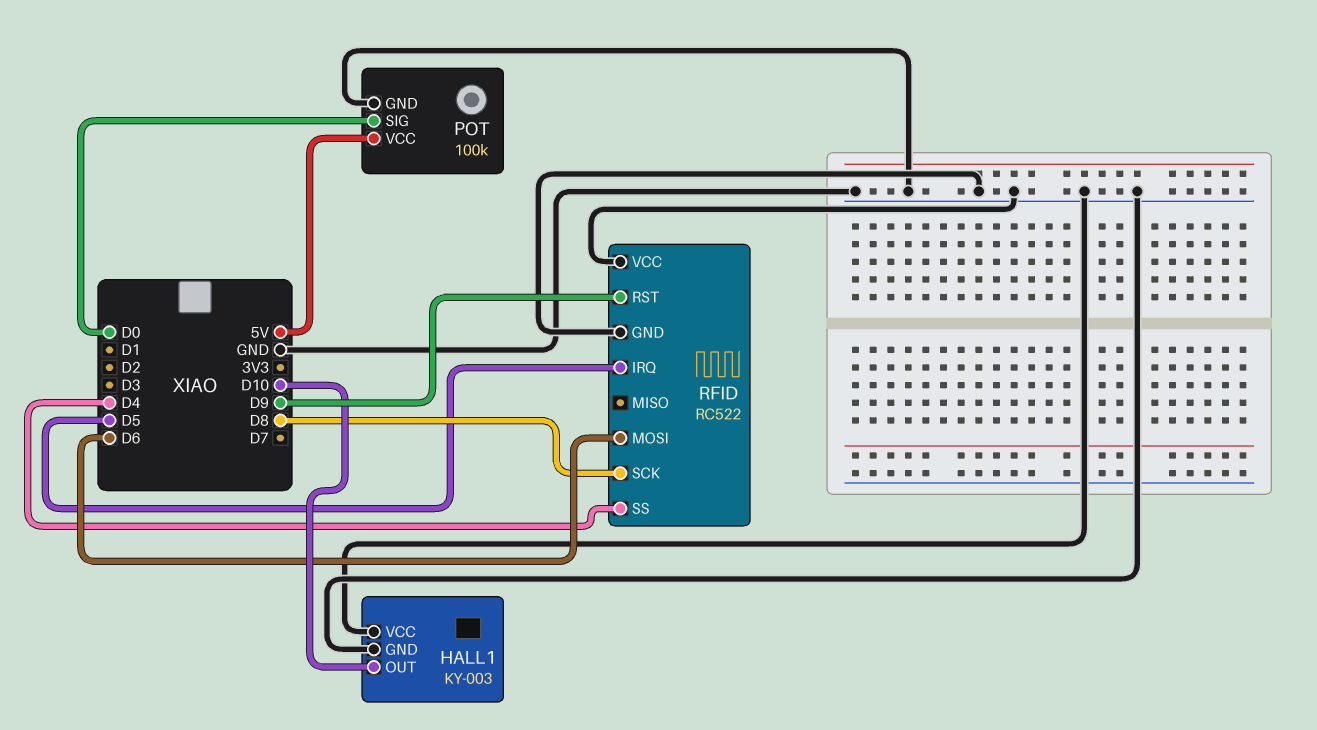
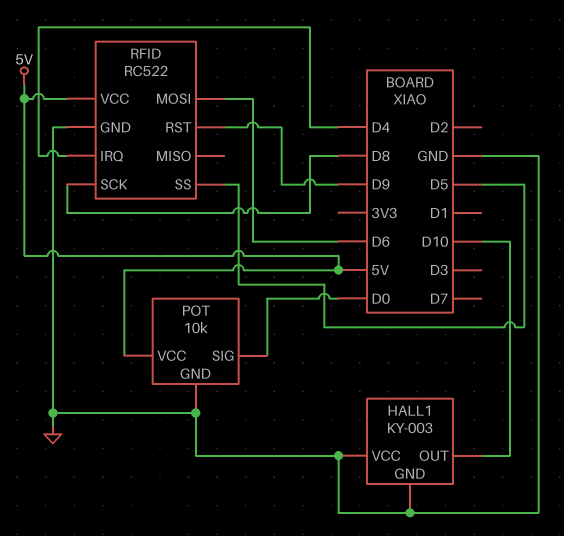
POT: 100k -> 10k
RFID pin IRQ: D5 -> D4
RFID pin SS: D4 -> D5
RFID pin VCC: GND -> 5V

